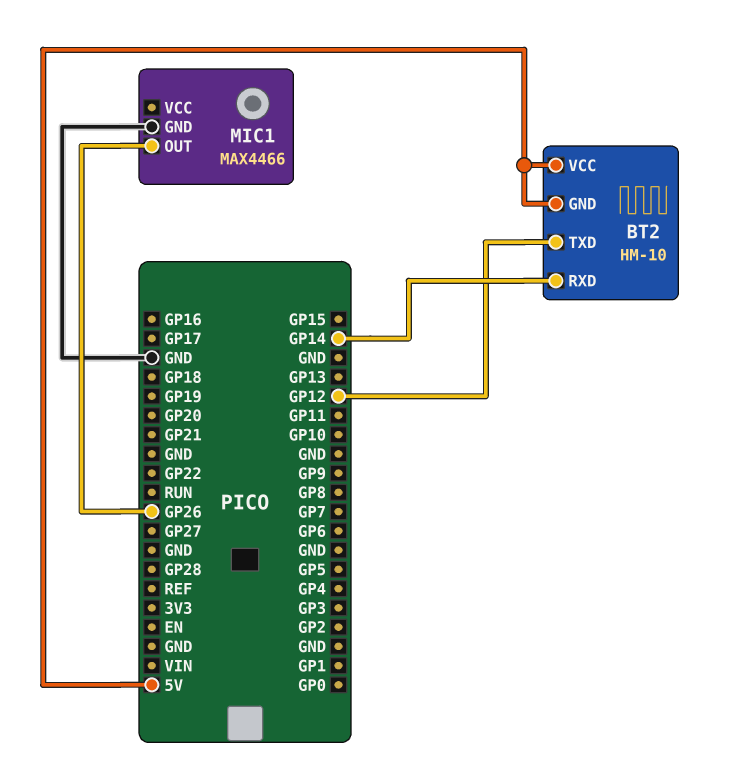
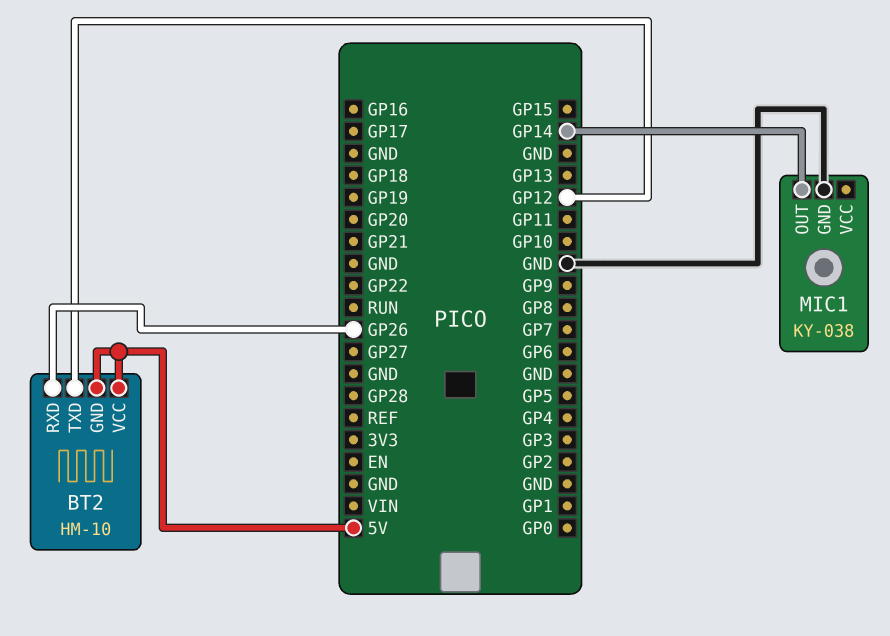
BT2 pin RXD: GP14 -> GP26
MIC1: MAX4466 -> KY-038
MIC1 pin OUT: GP26 -> GP14

